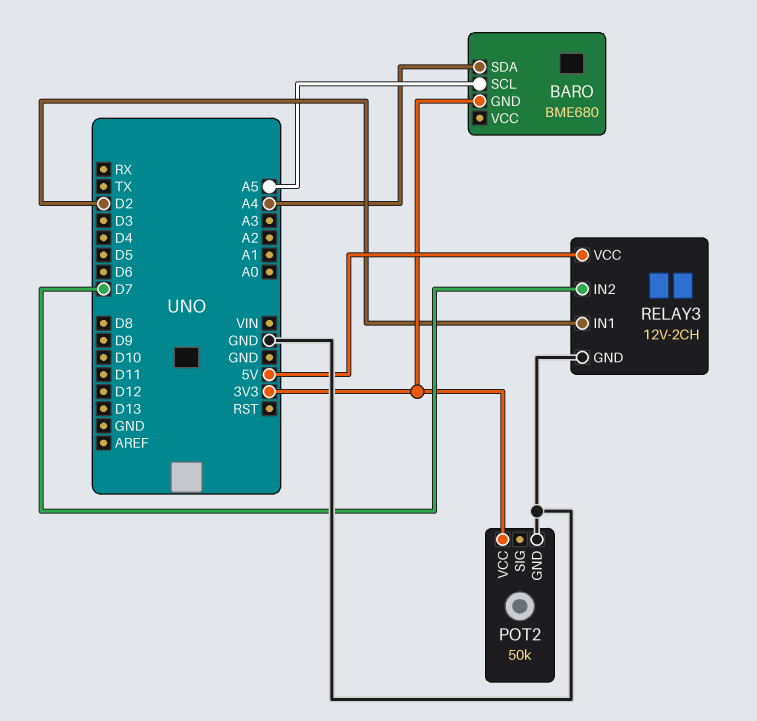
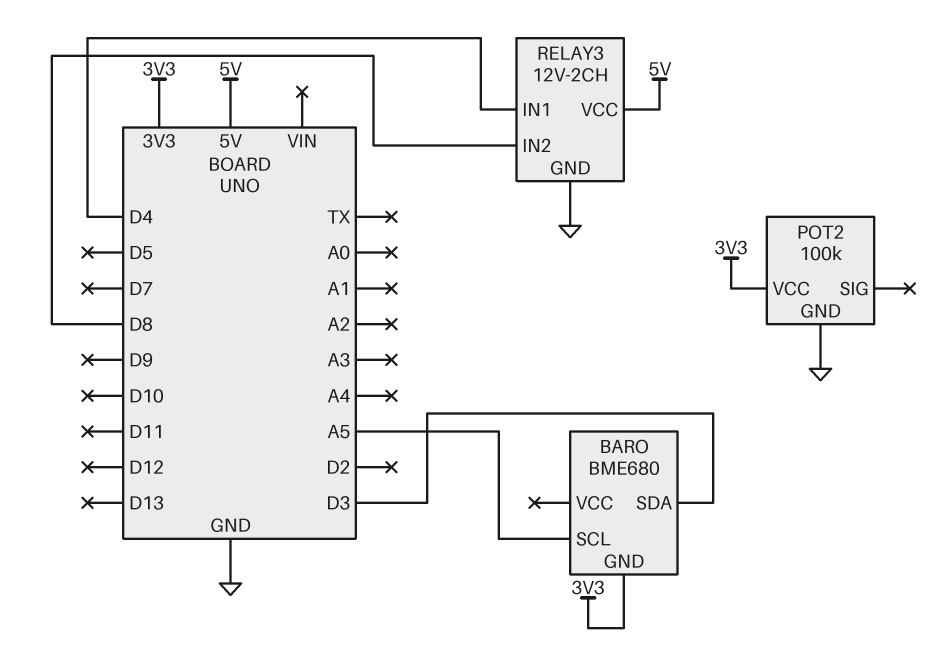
BARO pin SDA: A4 -> D3
POT2: 50k -> 100k
RELAY3 pin IN1: D2 -> D4
RELAY3 pin IN2: D7 -> D8

